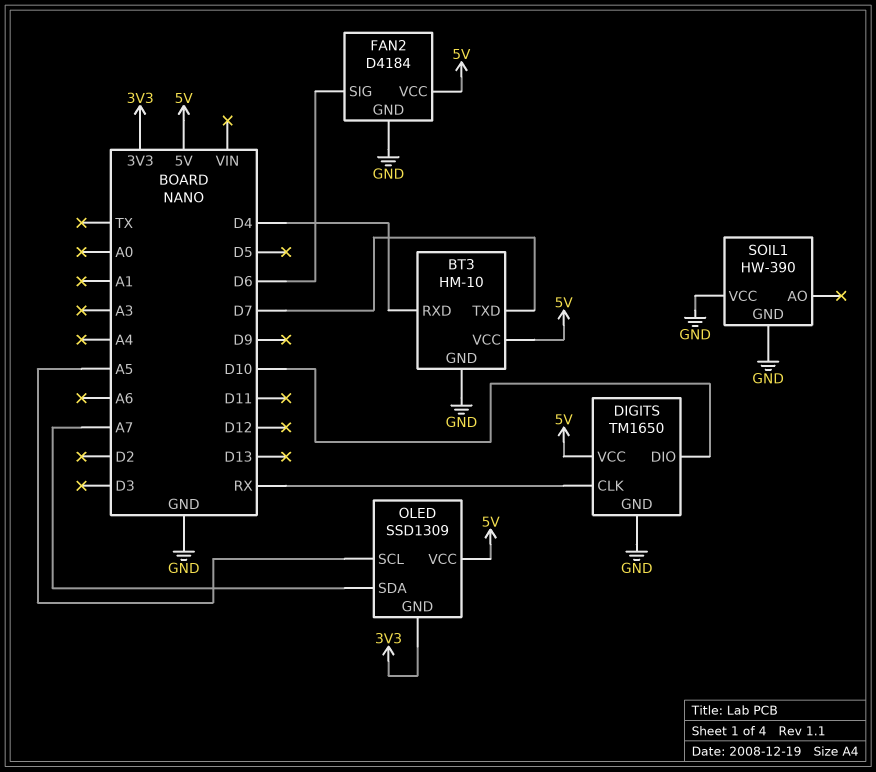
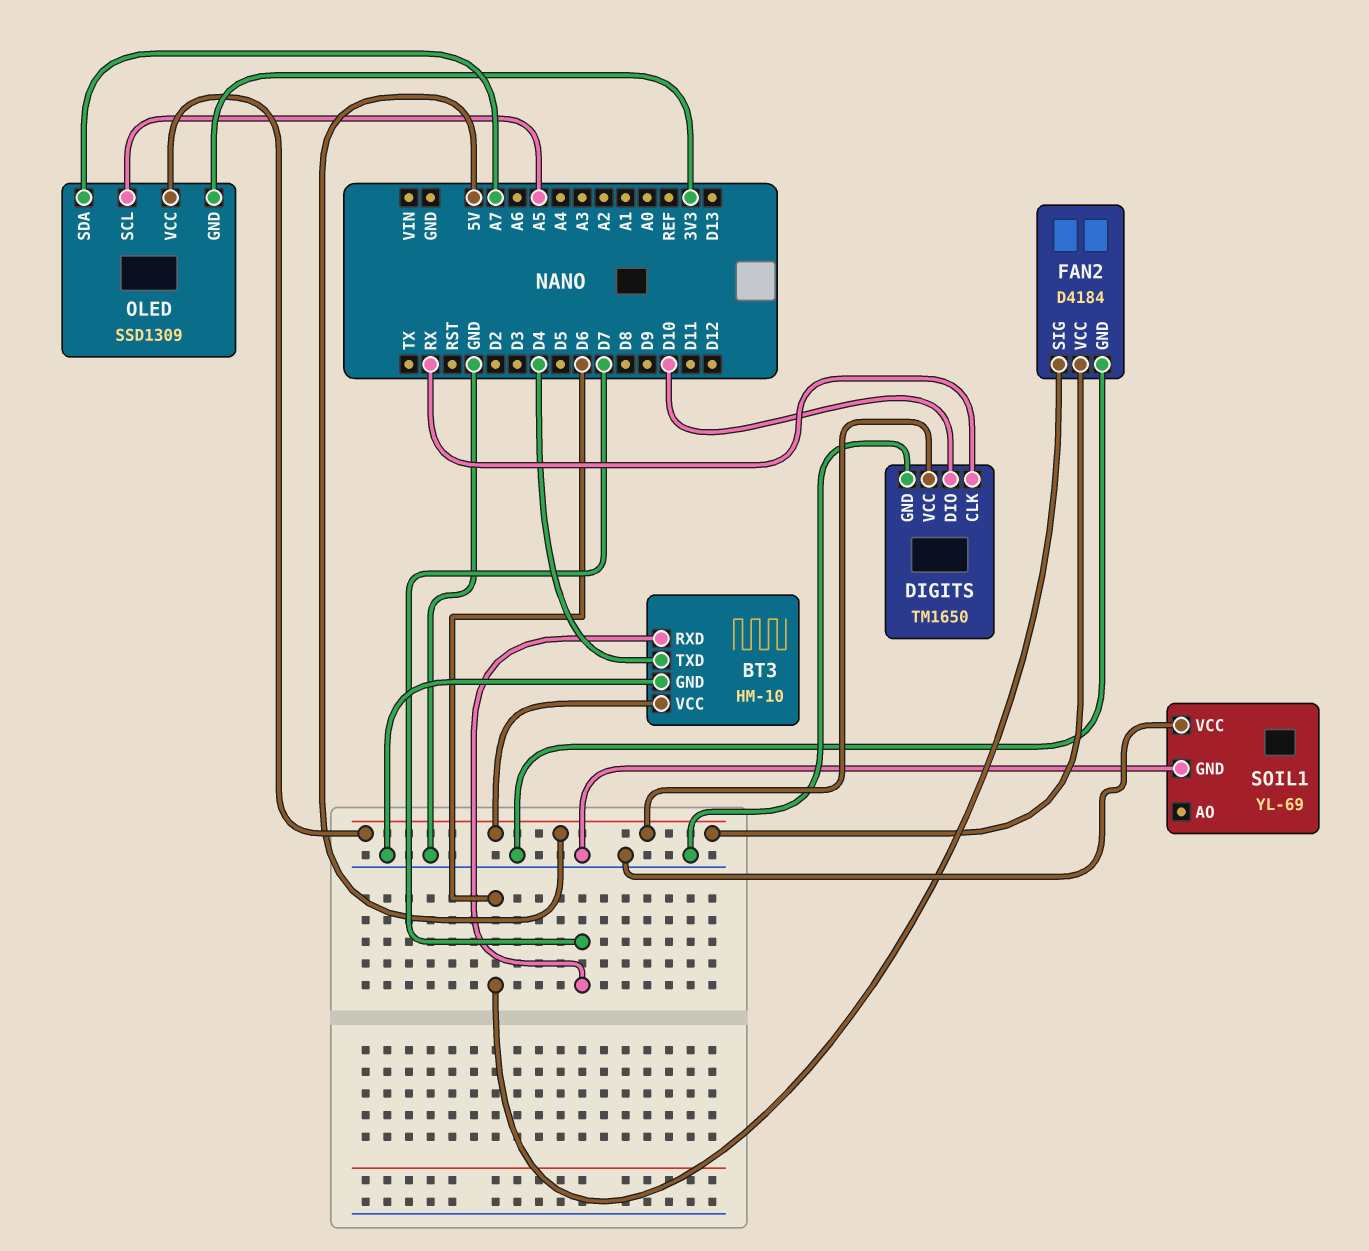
BT3 pin RXD: D4 -> D7
BT3 pin TXD: D7 -> D4
SOIL1: HW-390 -> YL-69

